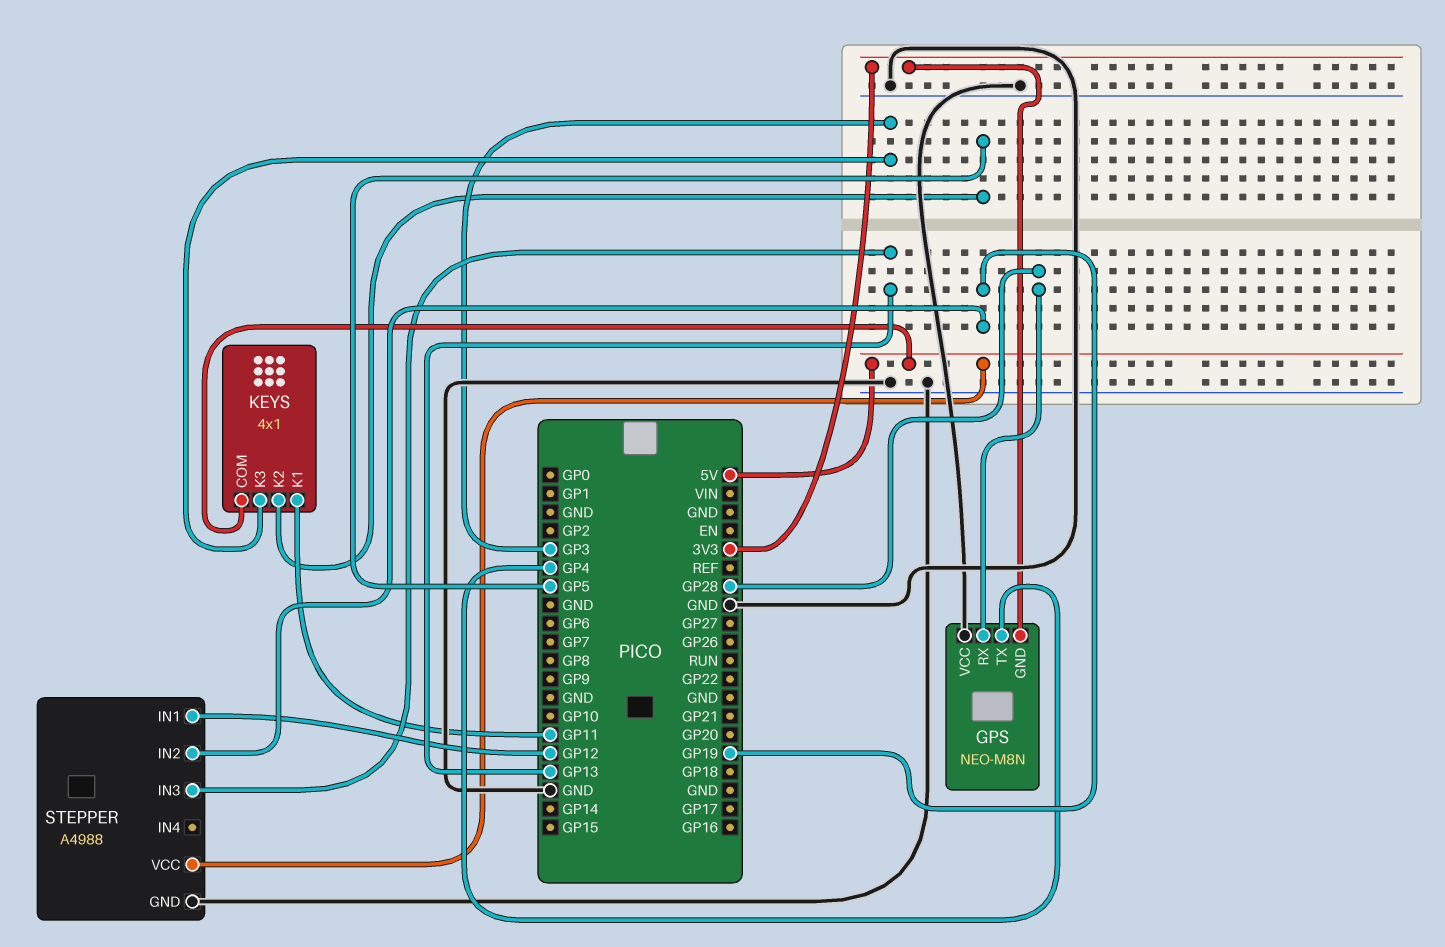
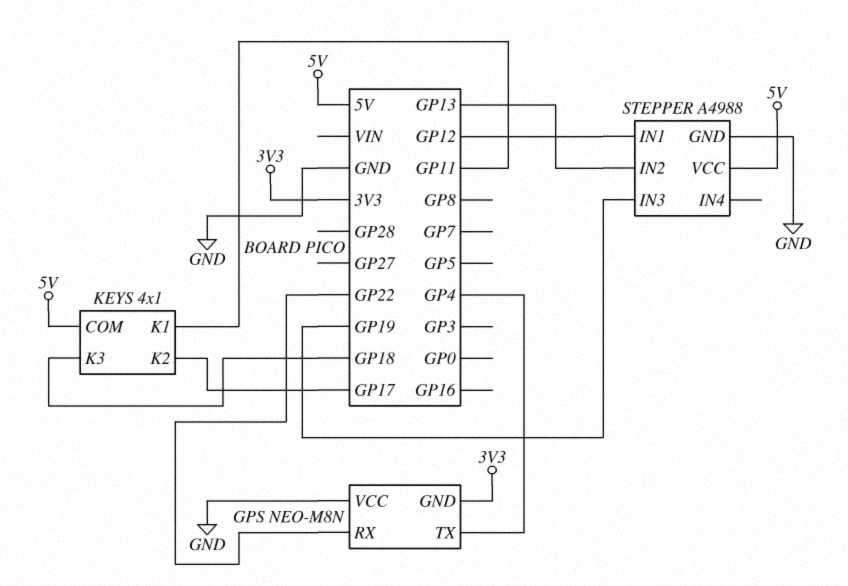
GPS pin RX: GP28 -> GP22
KEYS pin K2: GP5 -> GP17
KEYS pin K3: GP3 -> GP18
STEPPER pin IN2: GP19 -> GP13
STEPPER pin IN3: GP13 -> GP19

